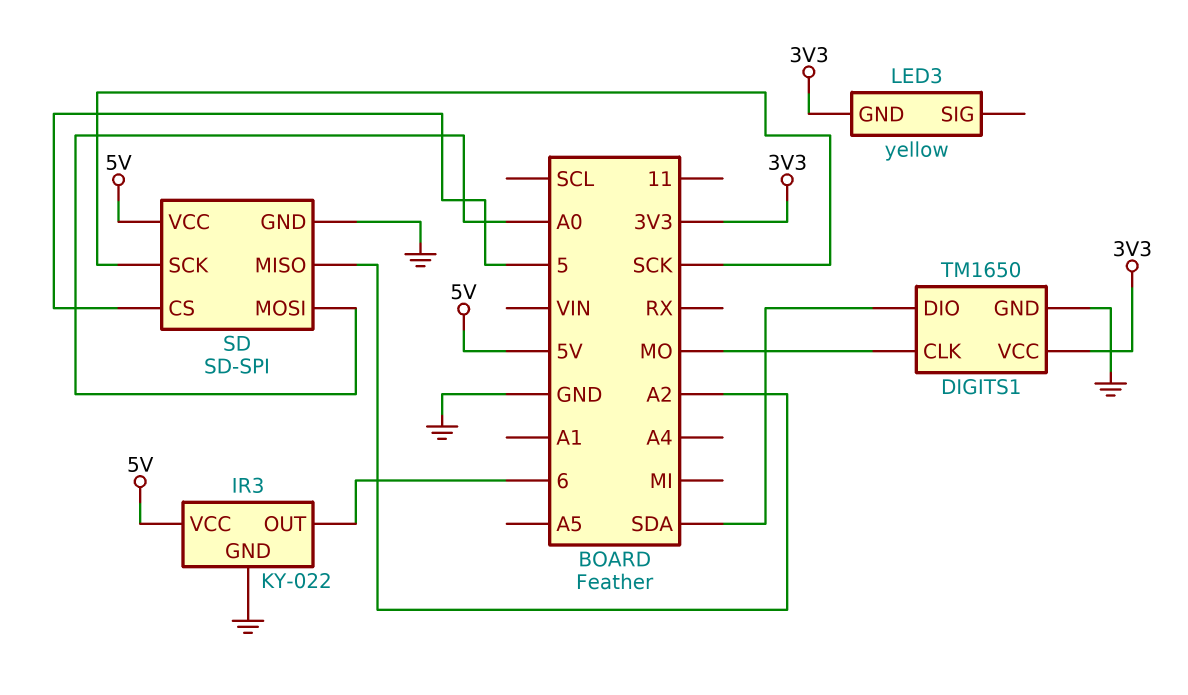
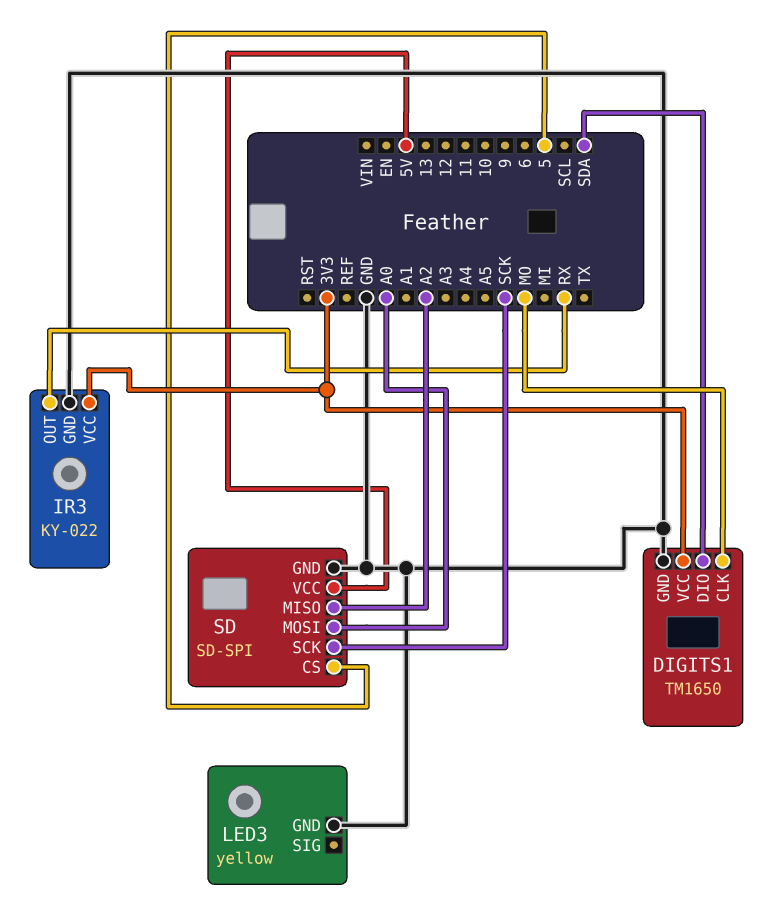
IR3 pin OUT: 6 -> RX
IR3 pin VCC: 5V -> 3V3
LED3 pin GND: 3V3 -> GND

